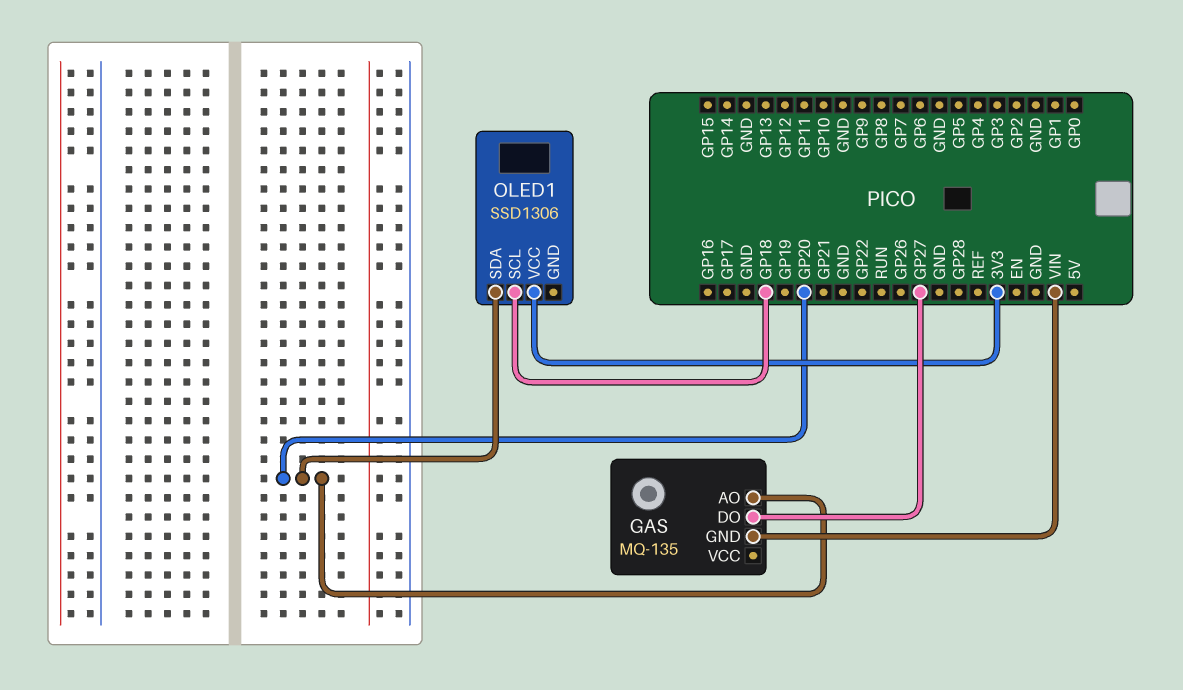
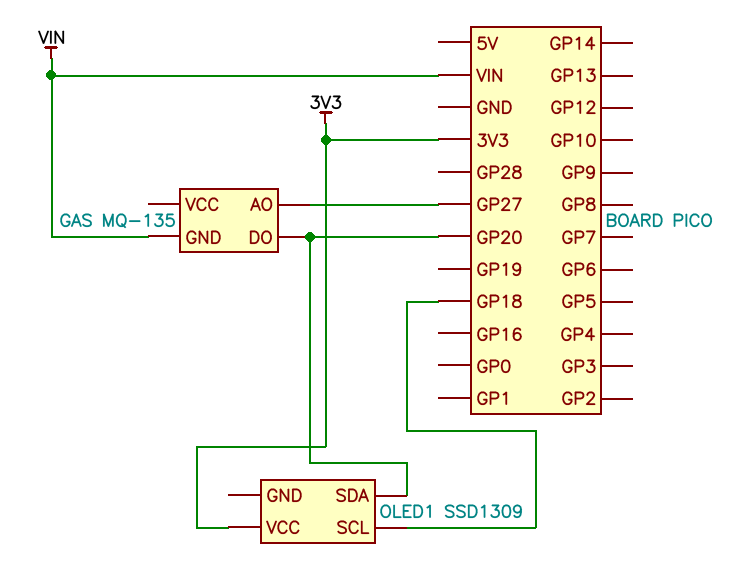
GAS pin AO: GP20 -> GP27
GAS pin DO: GP27 -> GP20
OLED1: SSD1306 -> SSD1309

